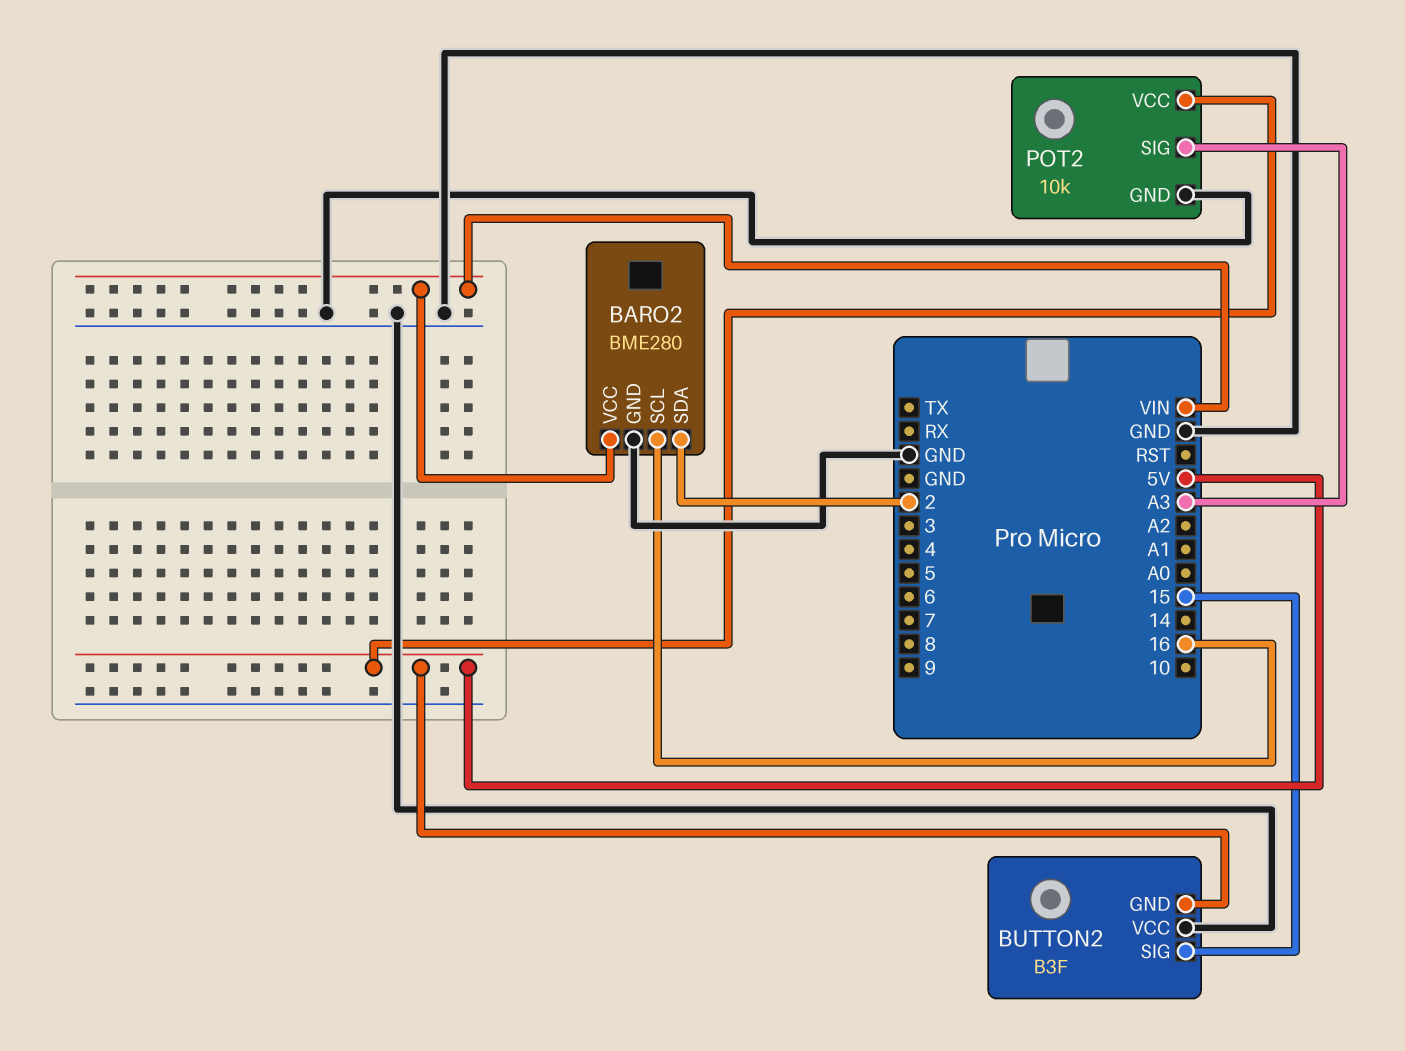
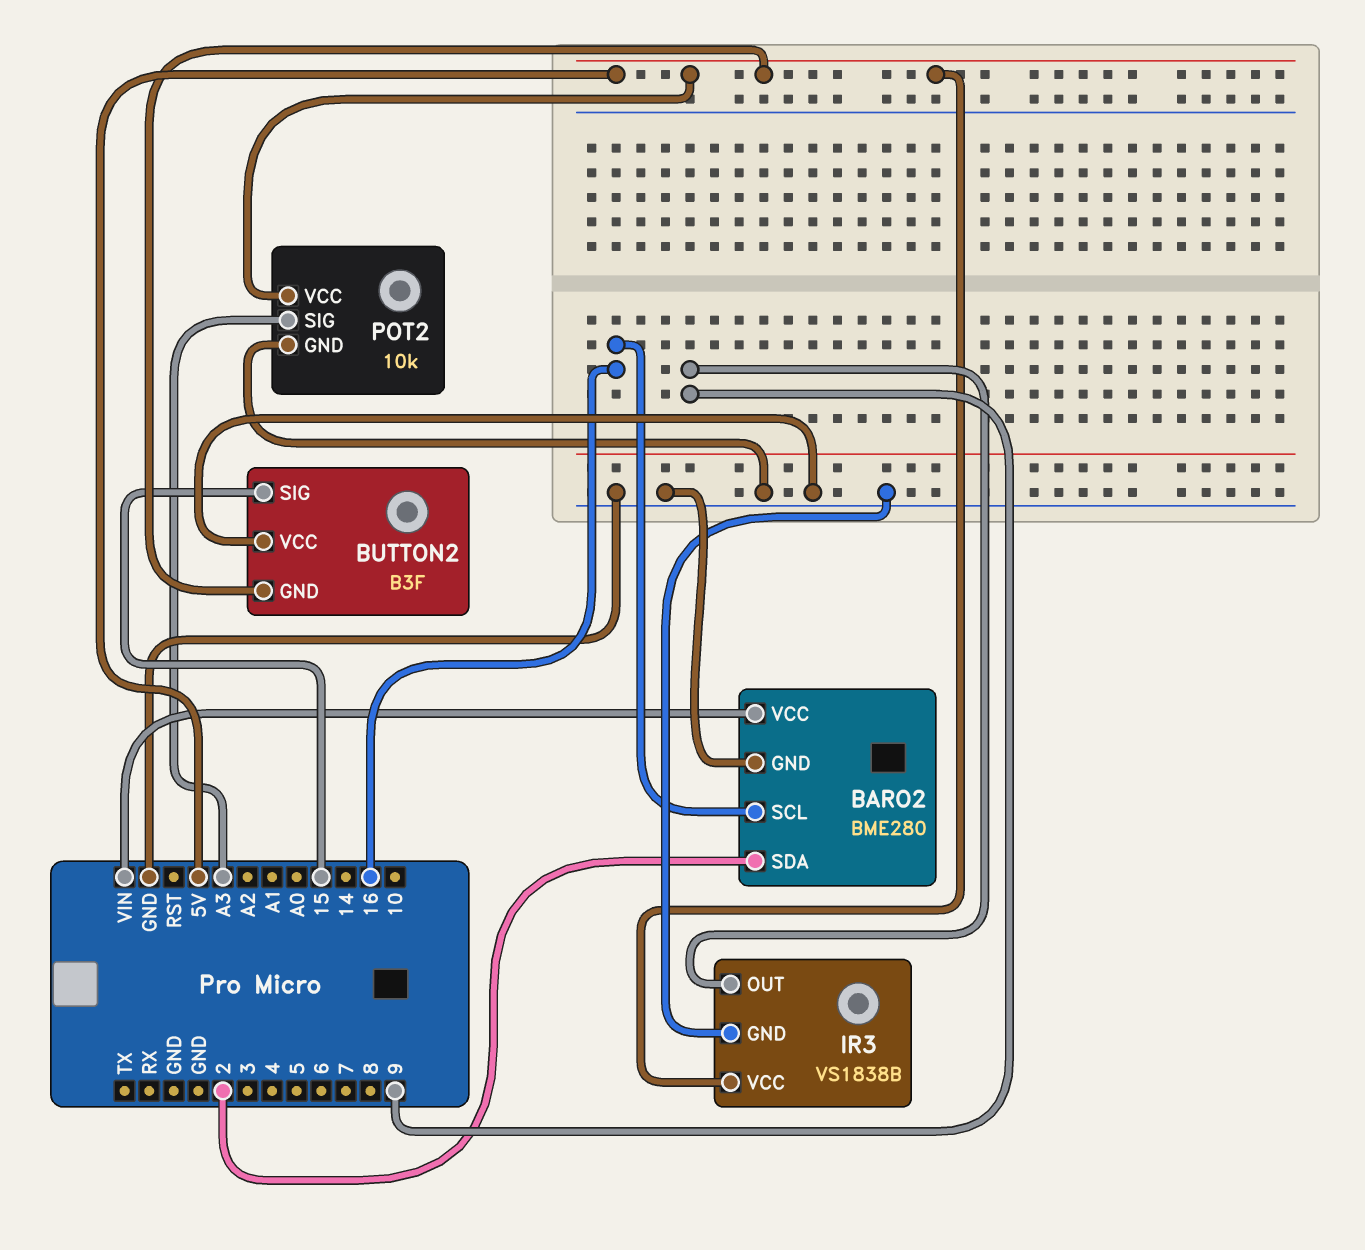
IR3: none -> VS1838B
IR3 pin GND: none -> GND
IR3 pin OUT: none -> 9
IR3 pin VCC: none -> 5V

